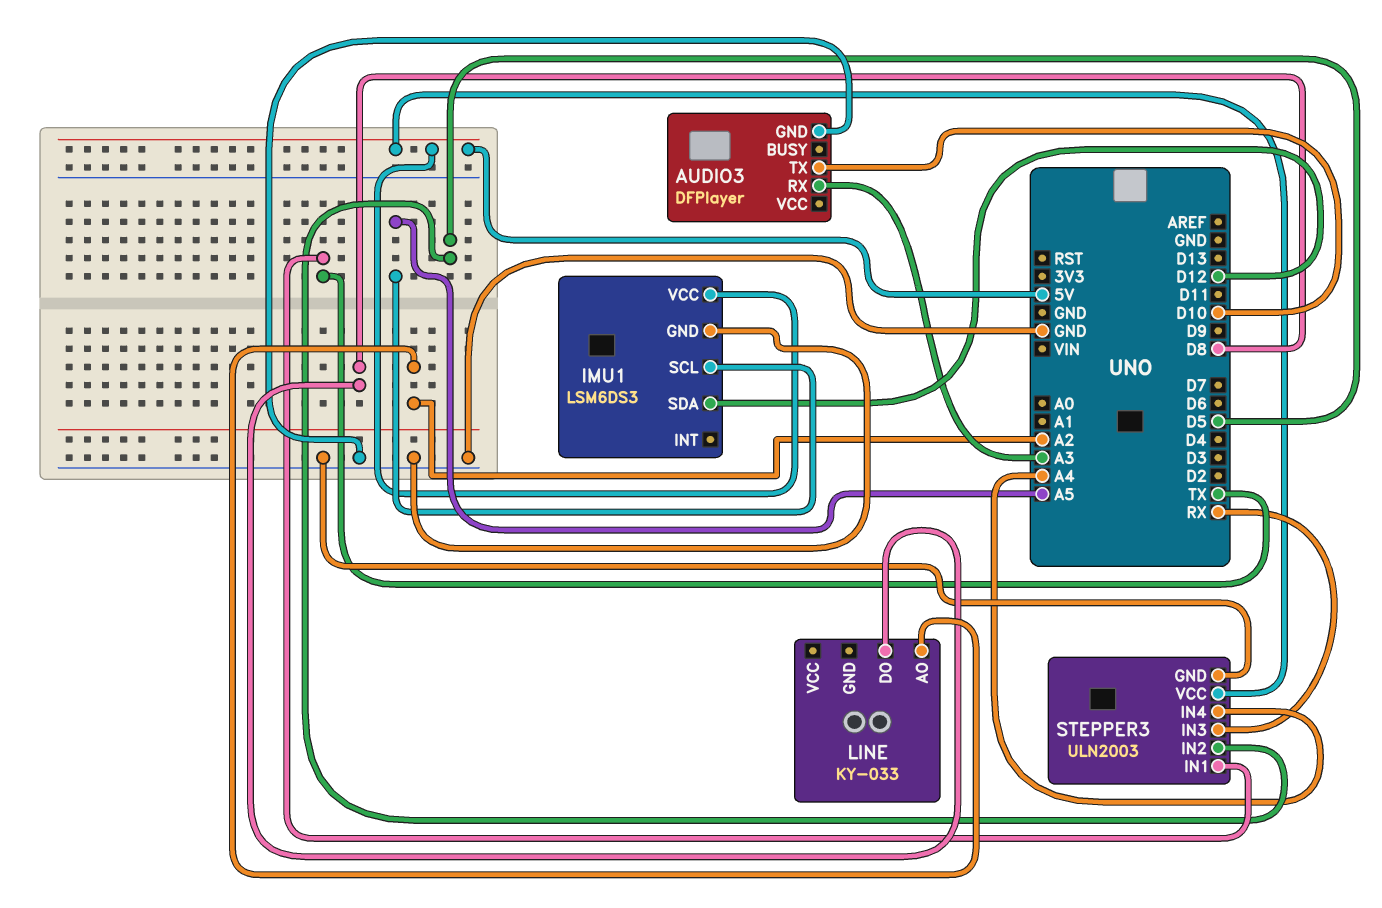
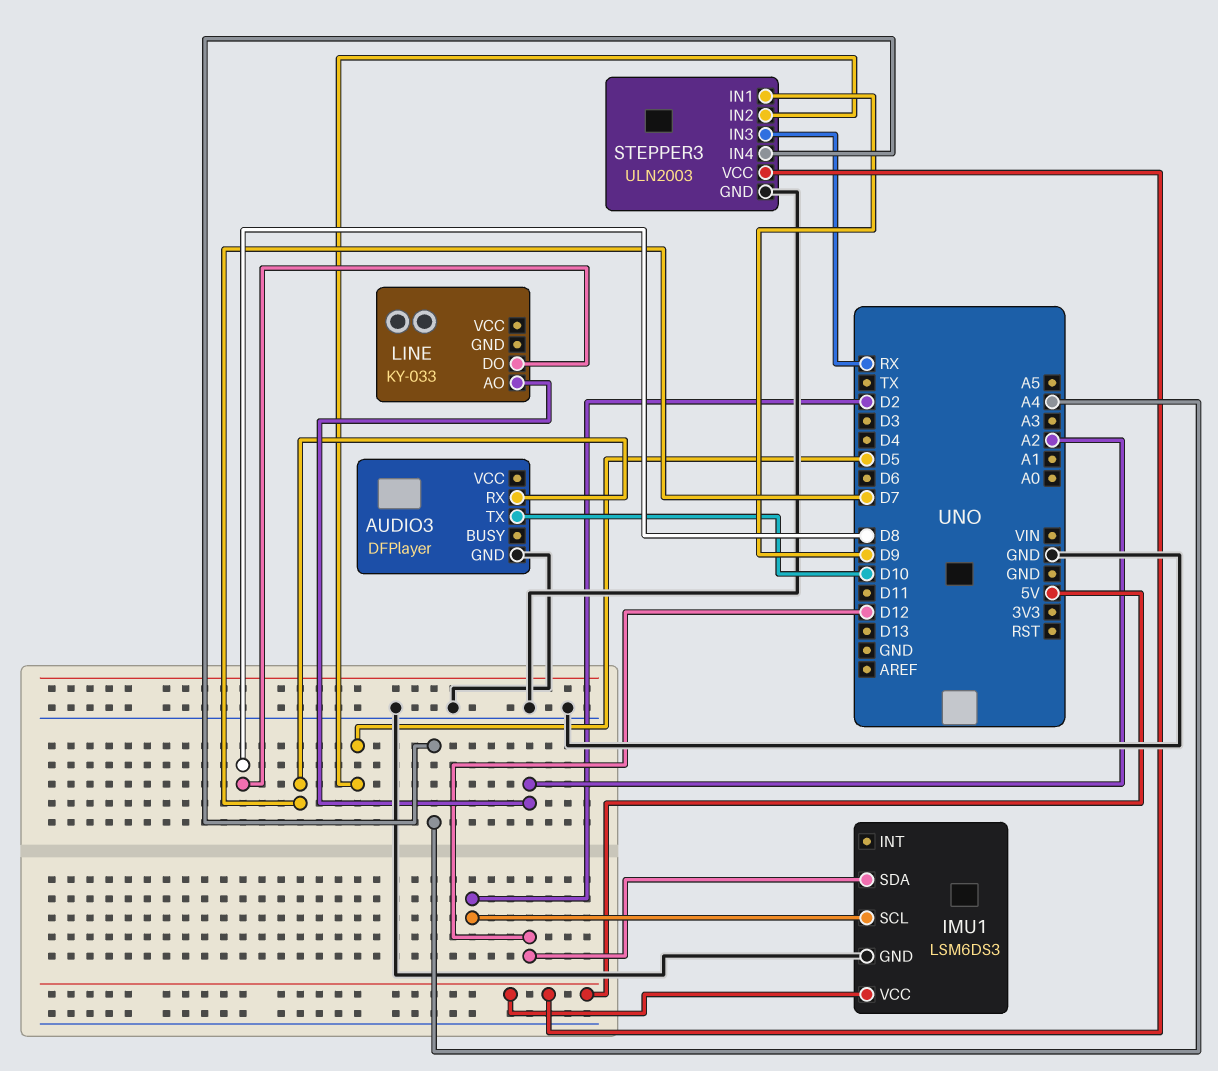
AUDIO3 pin RX: A3 -> D7
IMU1 pin SCL: A5 -> D2
STEPPER3 pin IN1: TX -> D9

